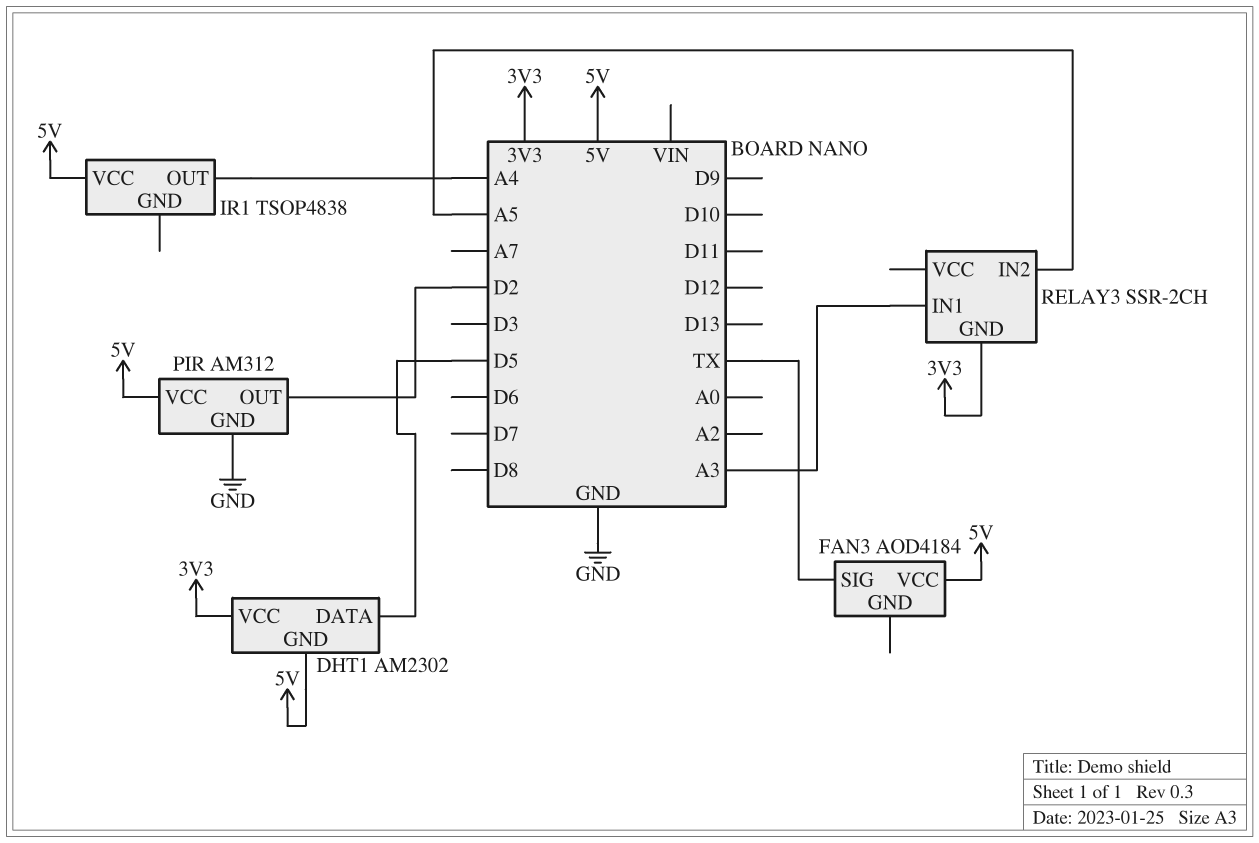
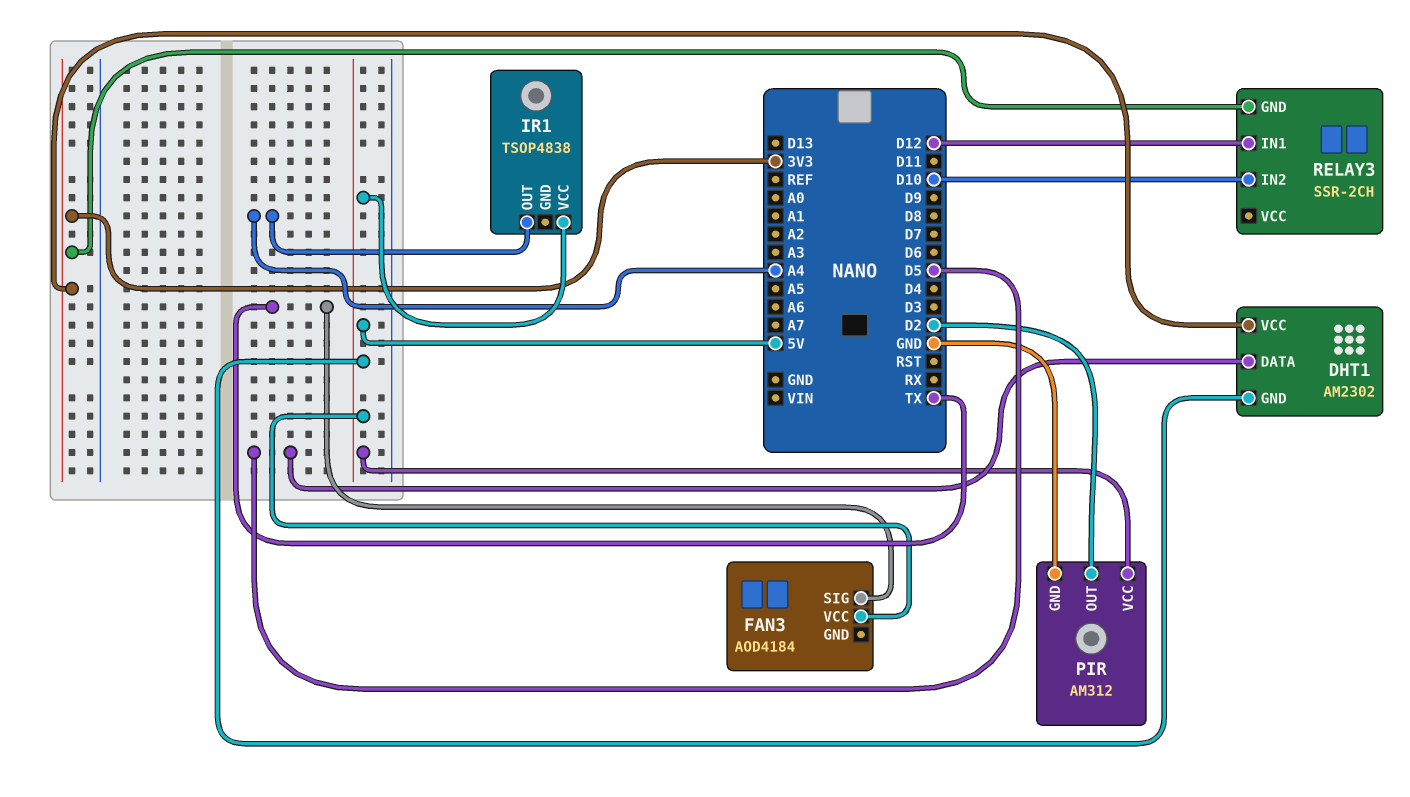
RELAY3 pin IN1: A3 -> D12
RELAY3 pin IN2: A5 -> D10

